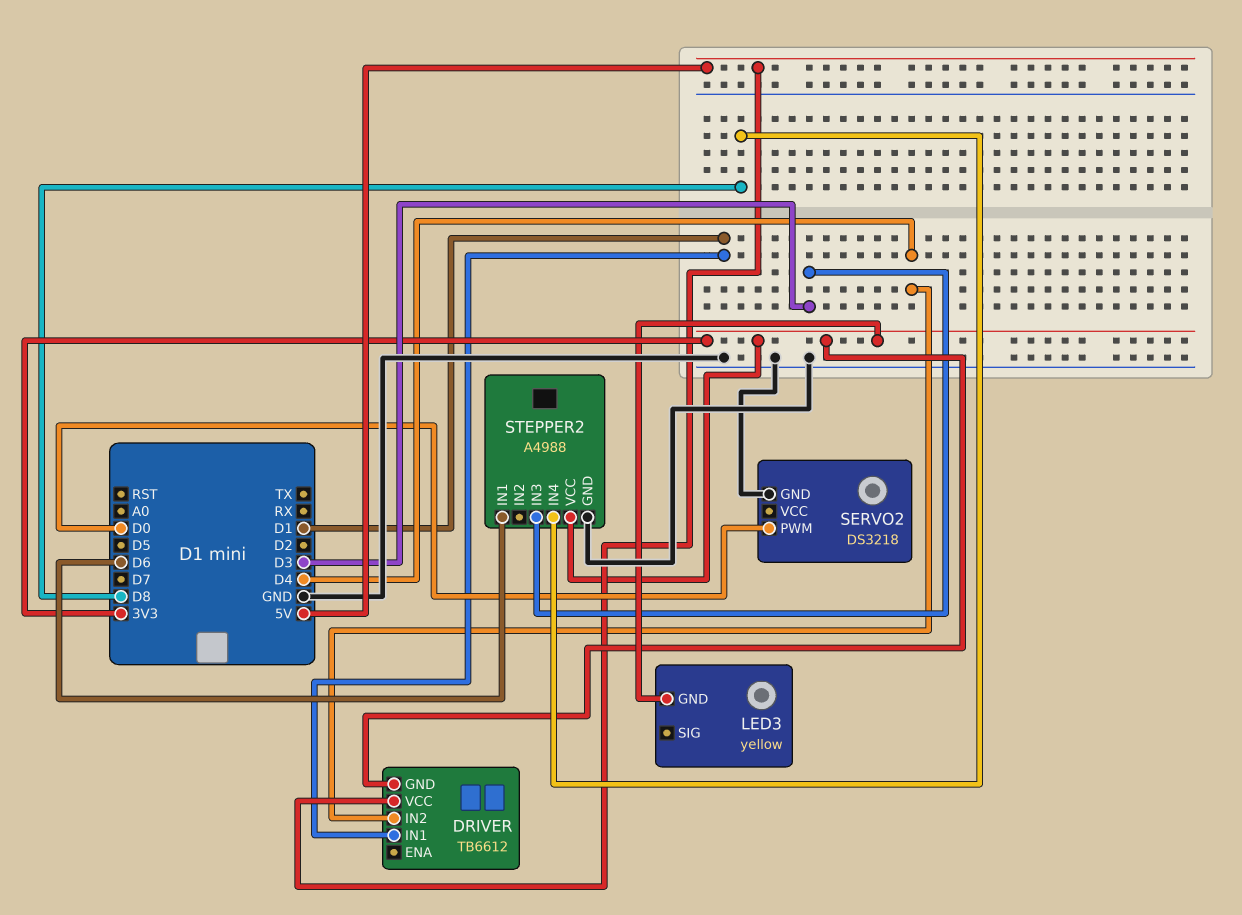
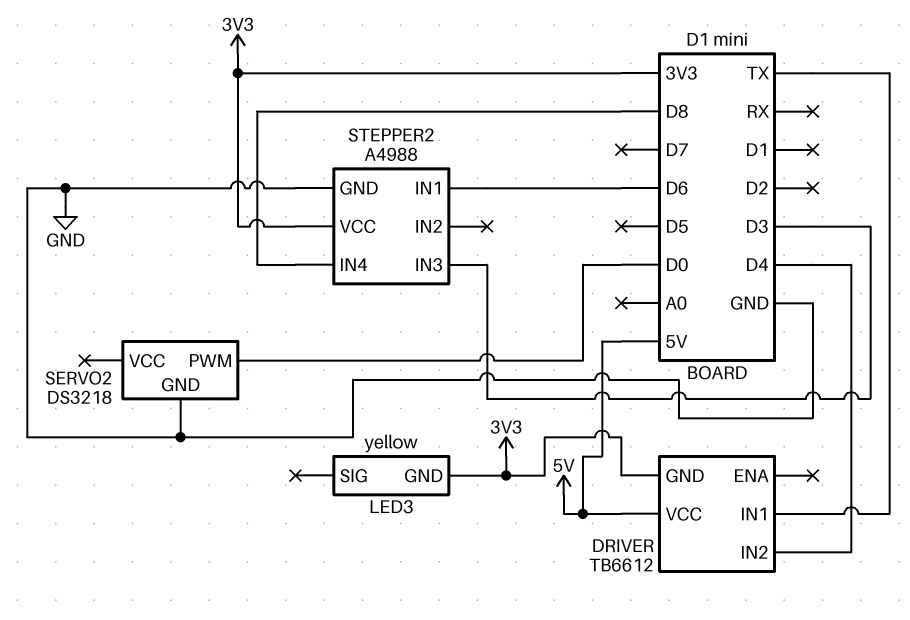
DRIVER pin IN1: D1 -> TX

